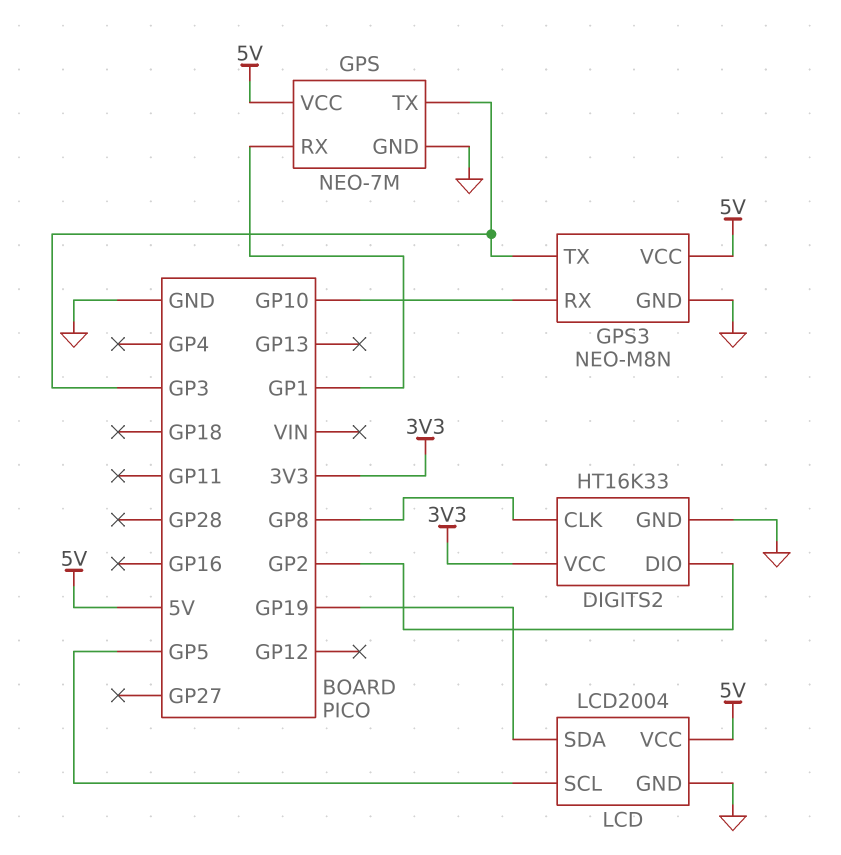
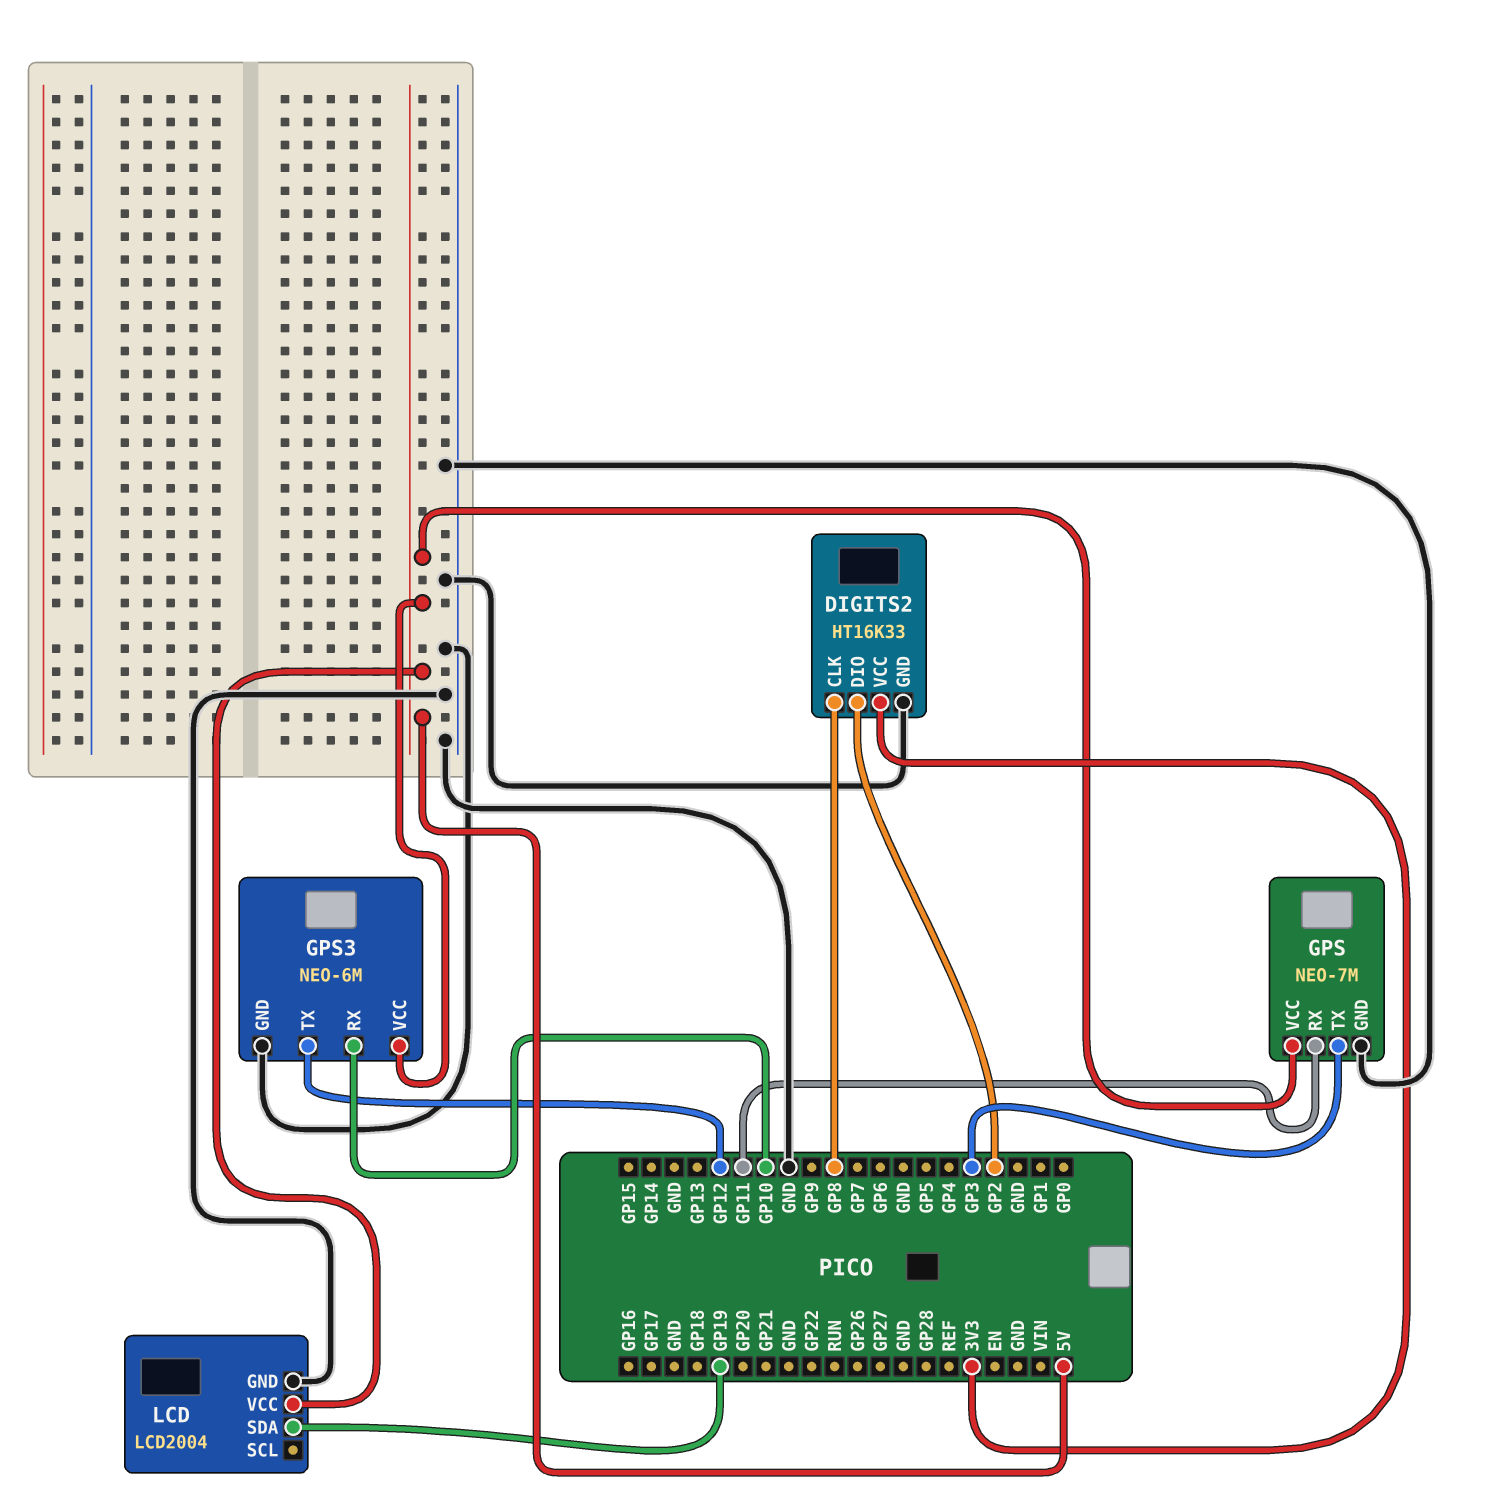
GPS pin RX: GP1 -> GP11
GPS3: NEO-M8N -> NEO-6M
GPS3 pin TX: GP3 -> GP12
LCD pin SCL: GP5 -> none

